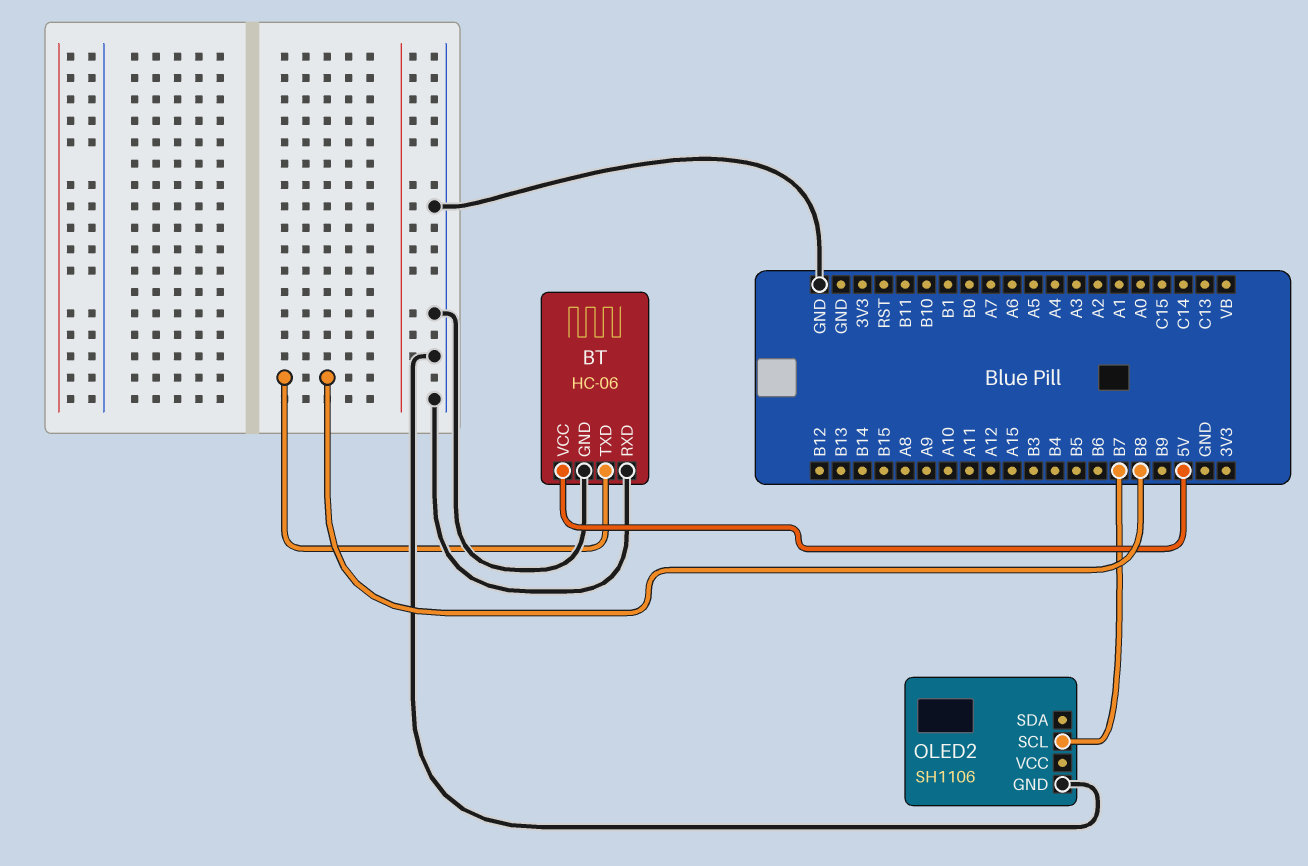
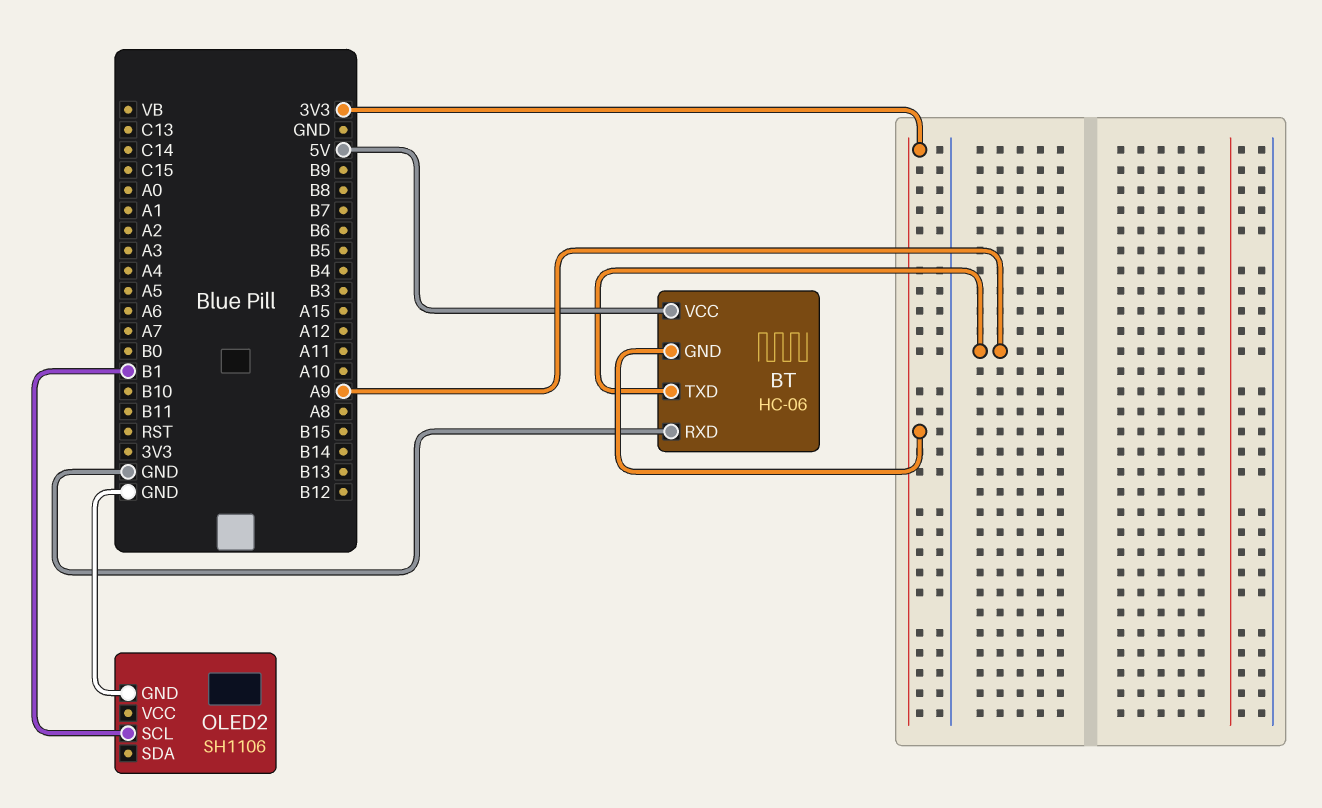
BT pin GND: GND -> 3V3
BT pin TXD: B8 -> A9
OLED2 pin SCL: B7 -> B1

